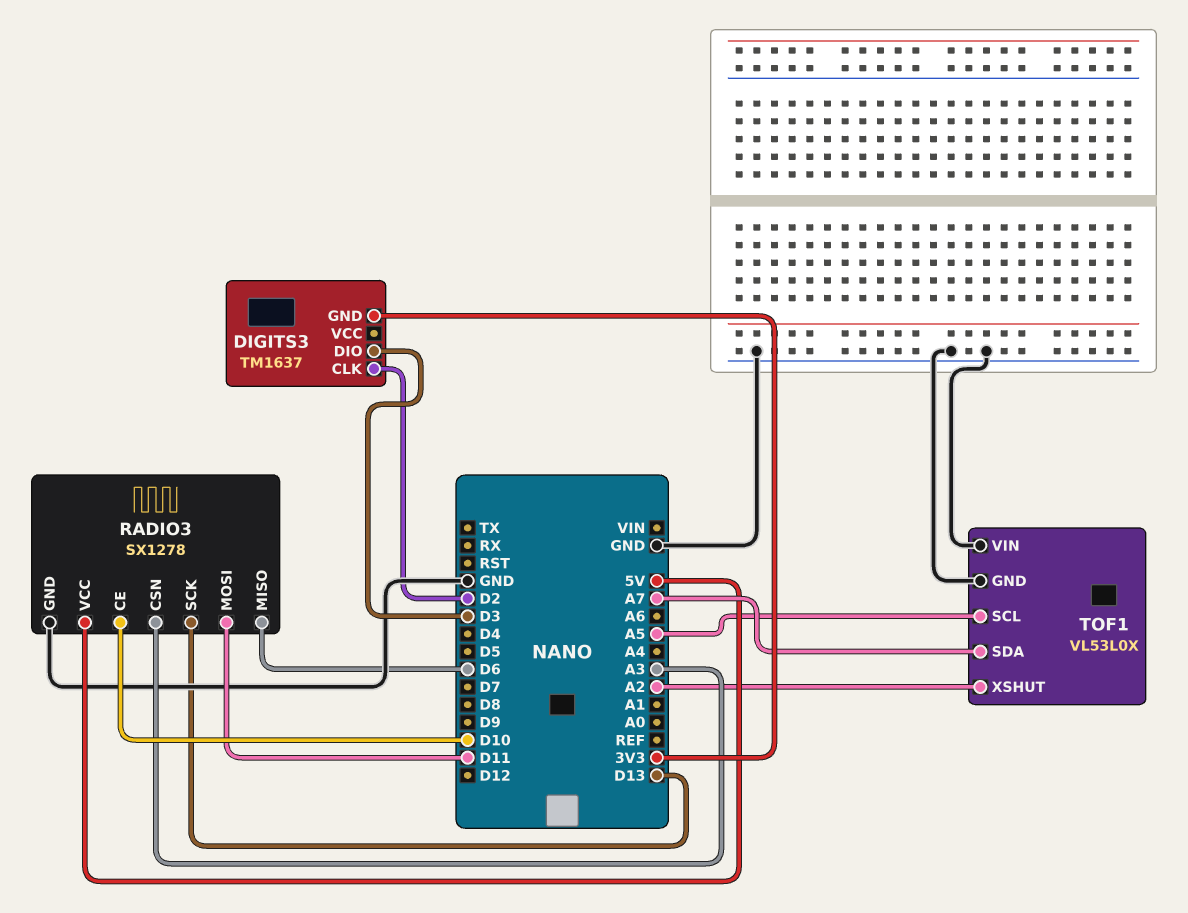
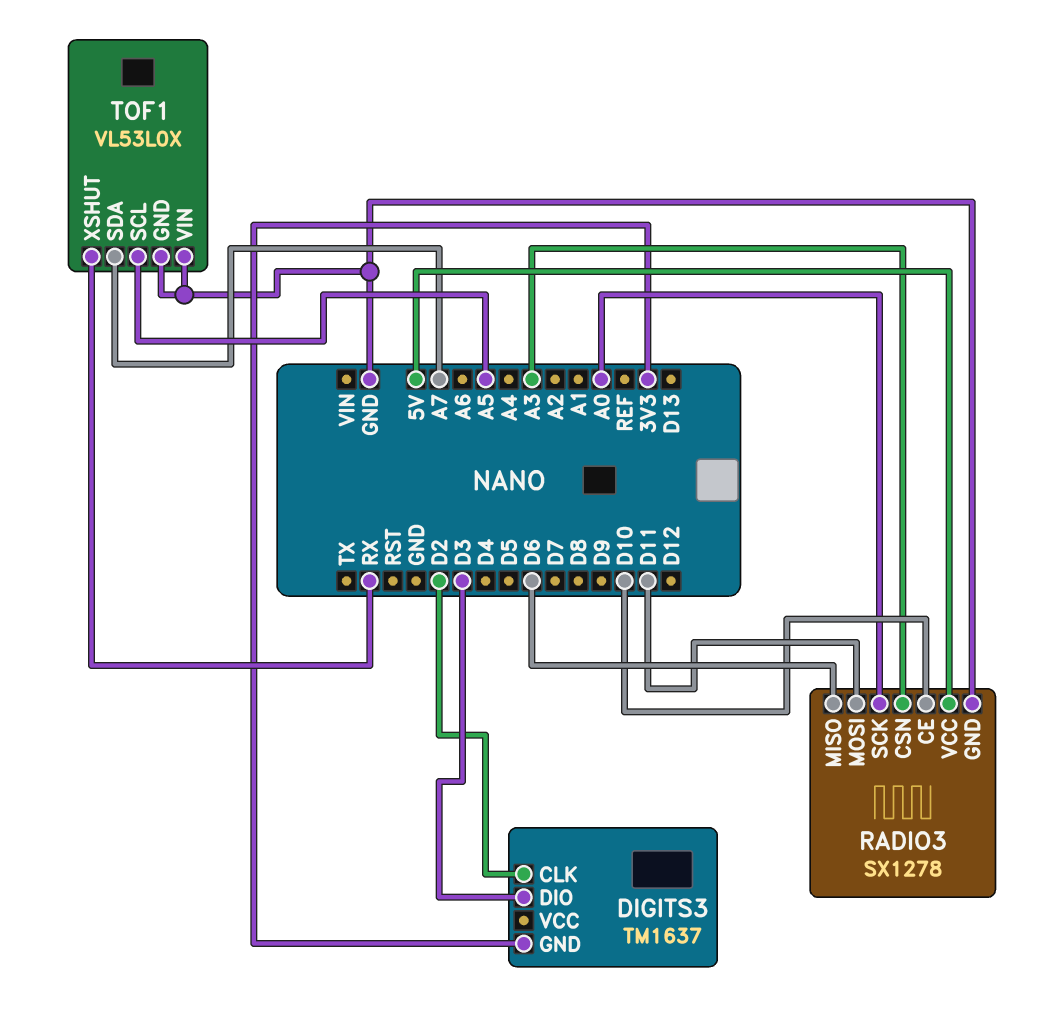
RADIO3 pin SCK: D13 -> A0
TOF1 pin XSHUT: A2 -> RX

